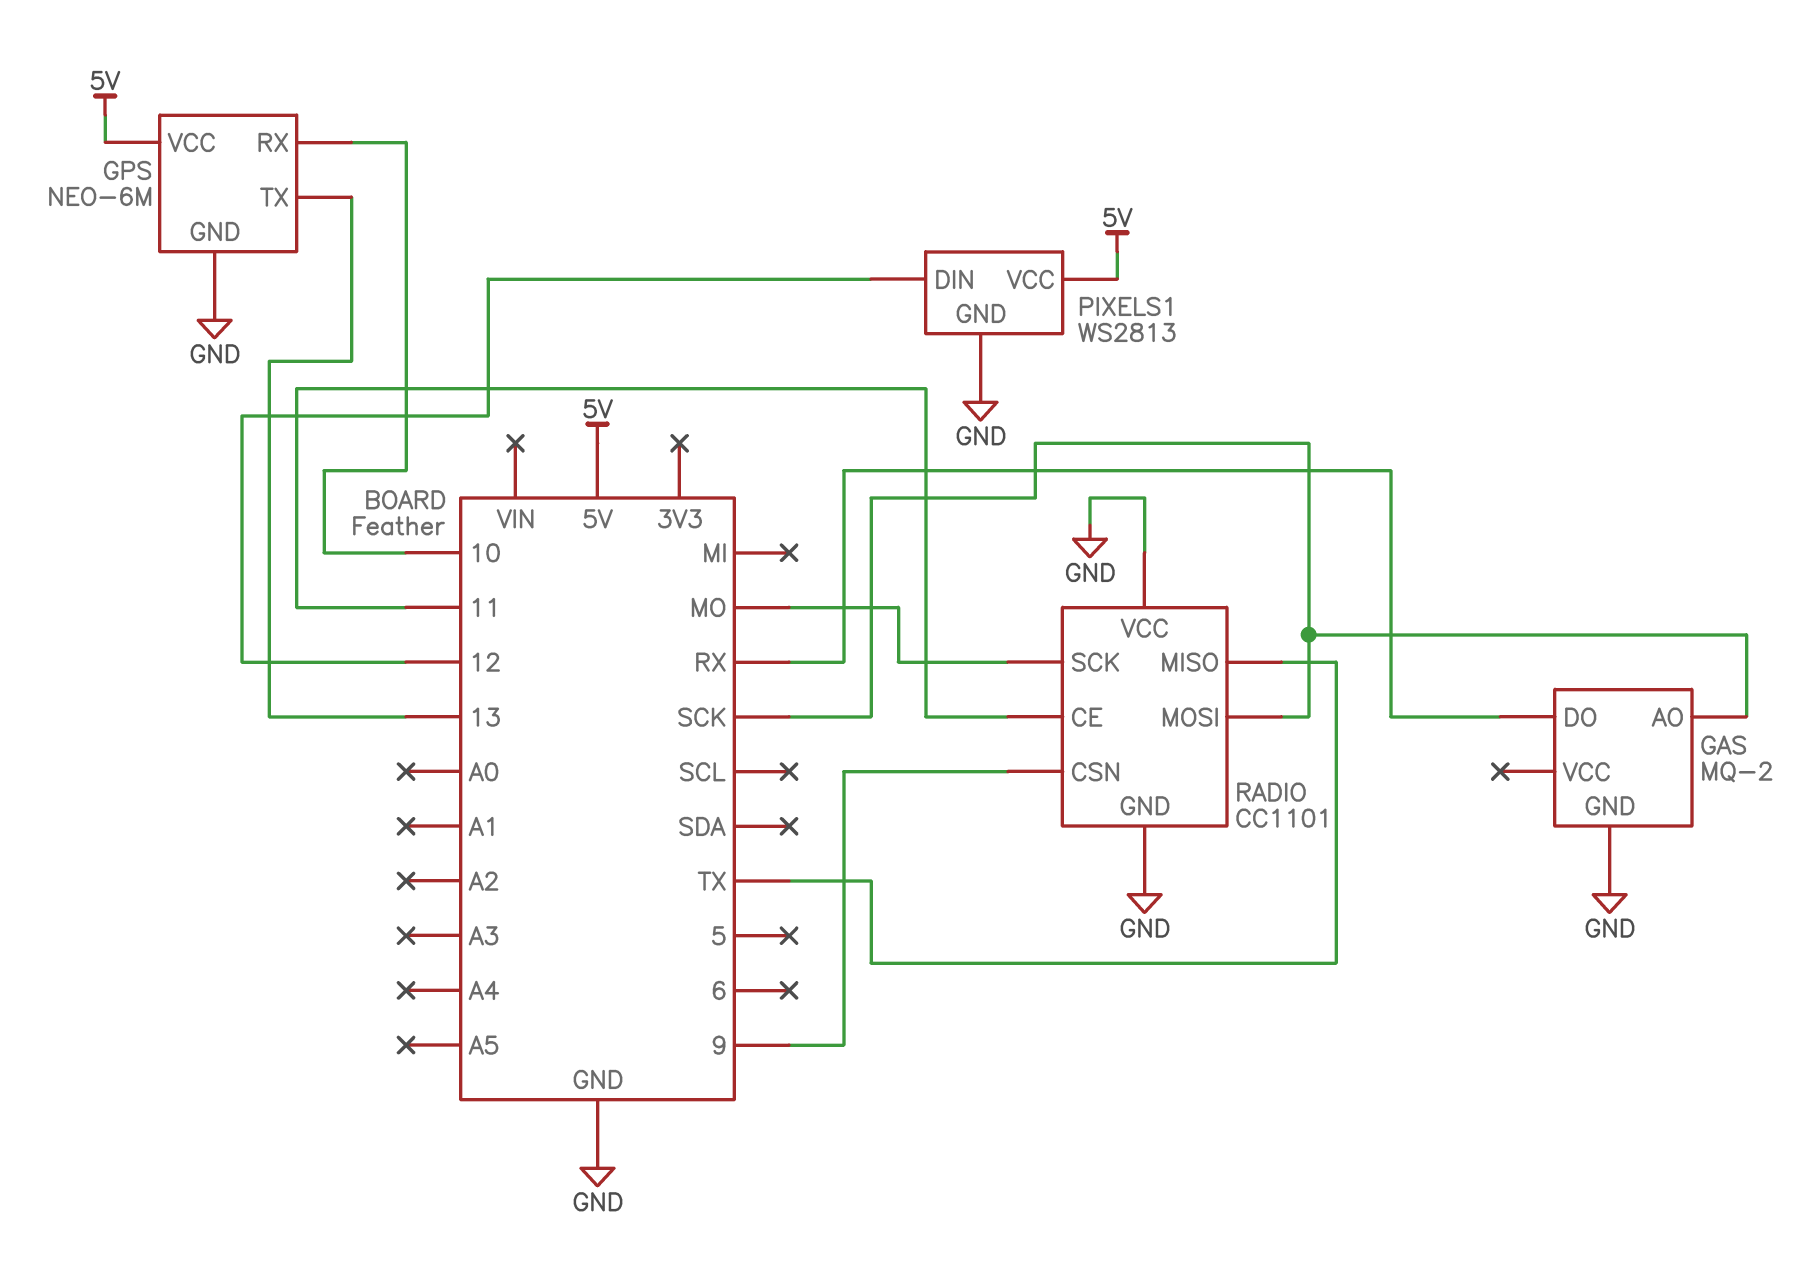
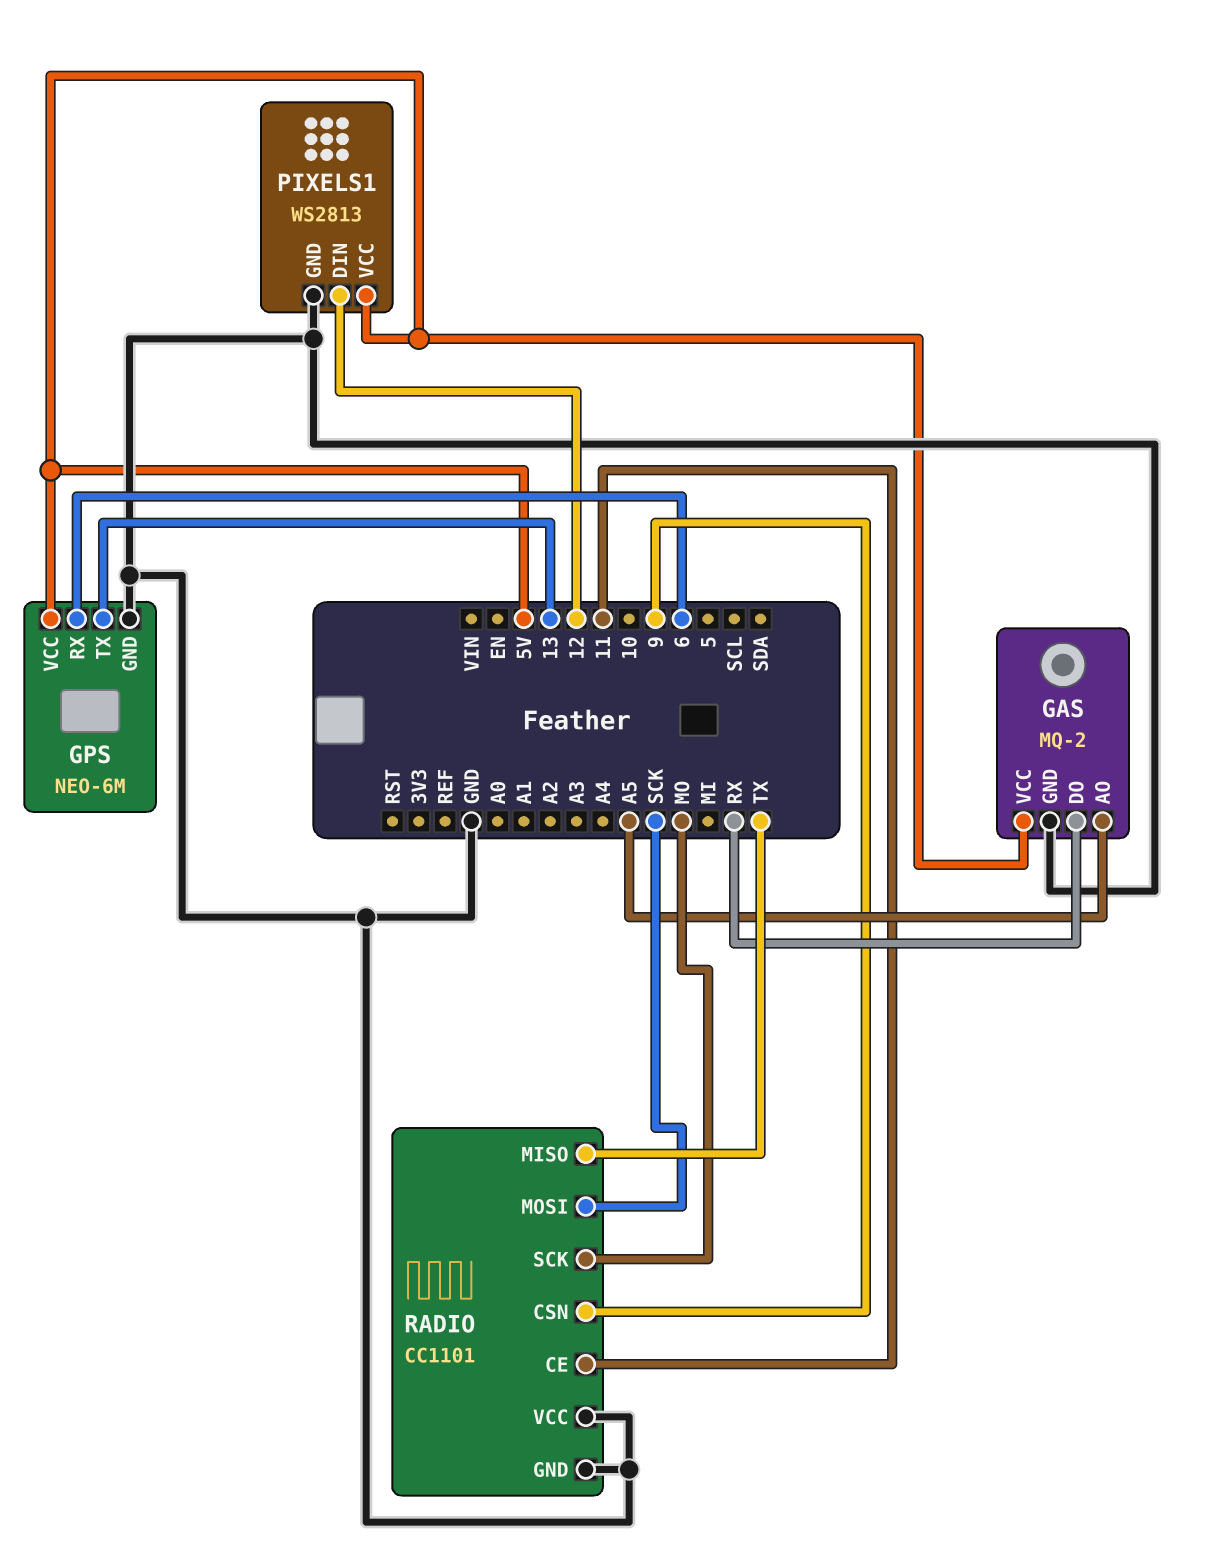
GAS pin AO: SCK -> A5
GAS pin VCC: none -> 5V
GPS pin RX: 10 -> 6

